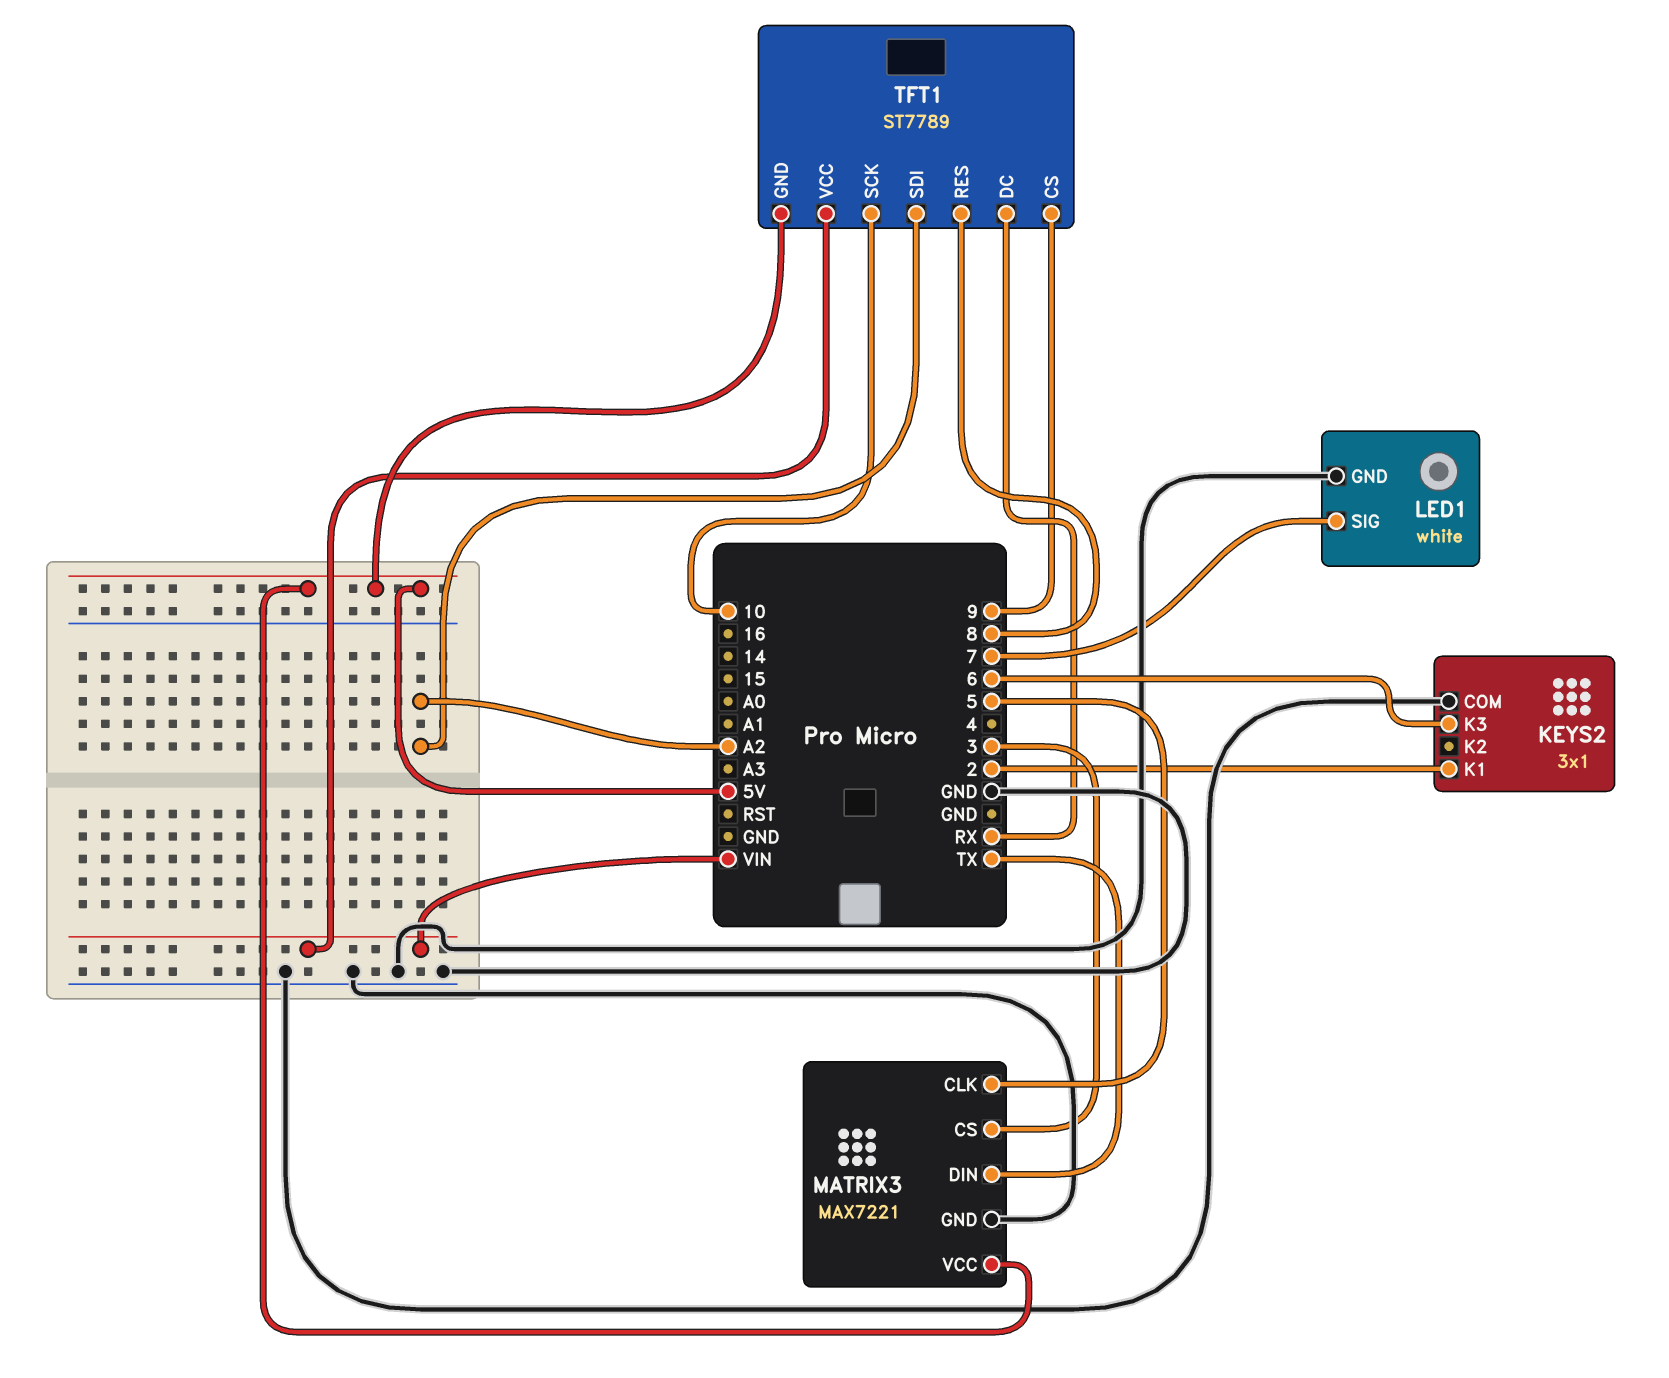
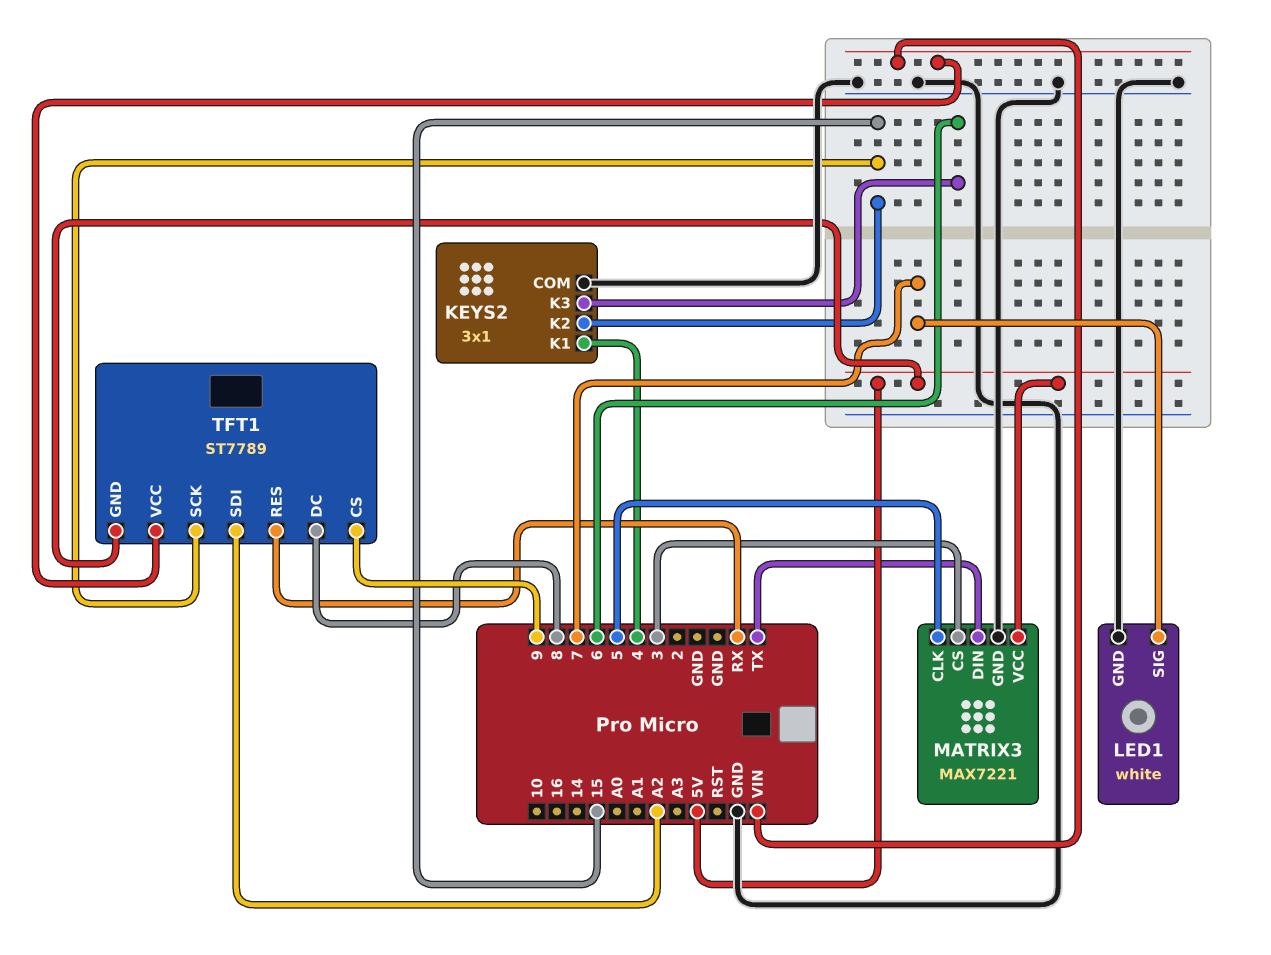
KEYS2 pin K1: 2 -> 4
KEYS2 pin K2: none -> 15
TFT1 pin DC: RX -> 8
TFT1 pin RES: 8 -> RX
TFT1 pin SCK: 10 -> 15

